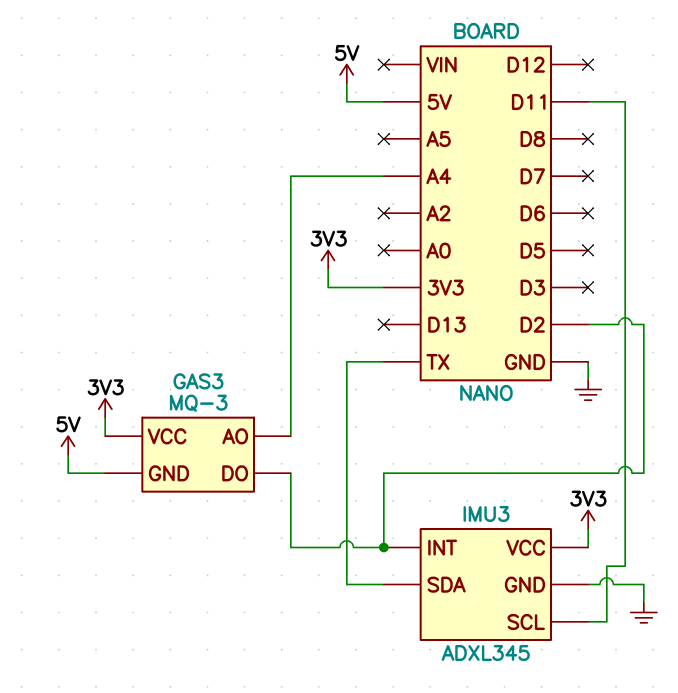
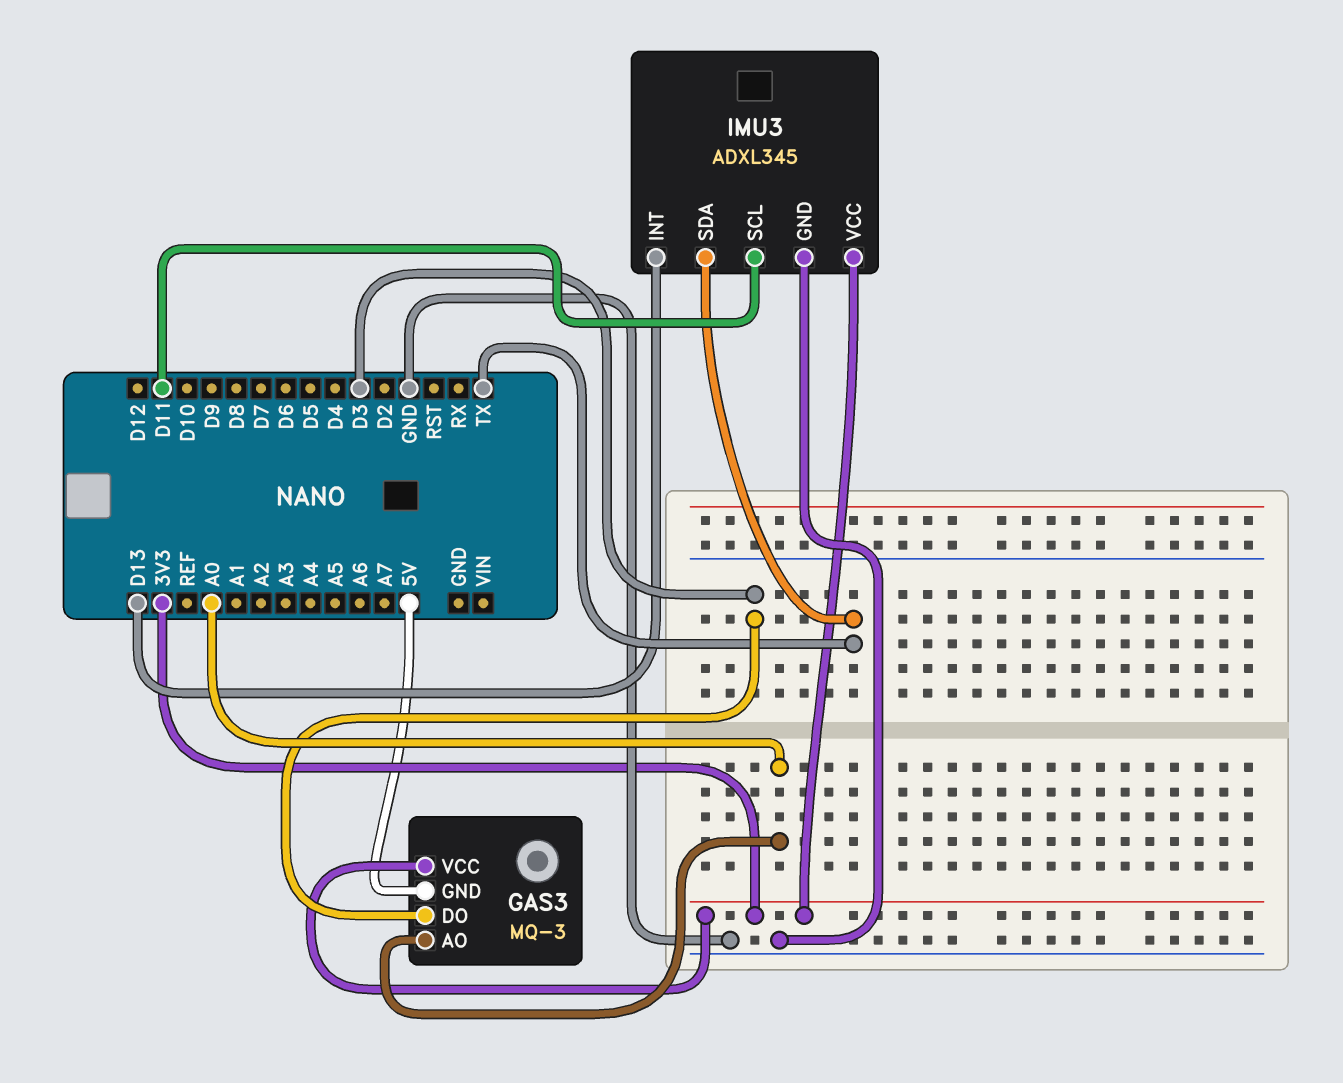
GAS3 pin AO: A4 -> A0
GAS3 pin DO: D2 -> D3
IMU3 pin INT: D2 -> D13

